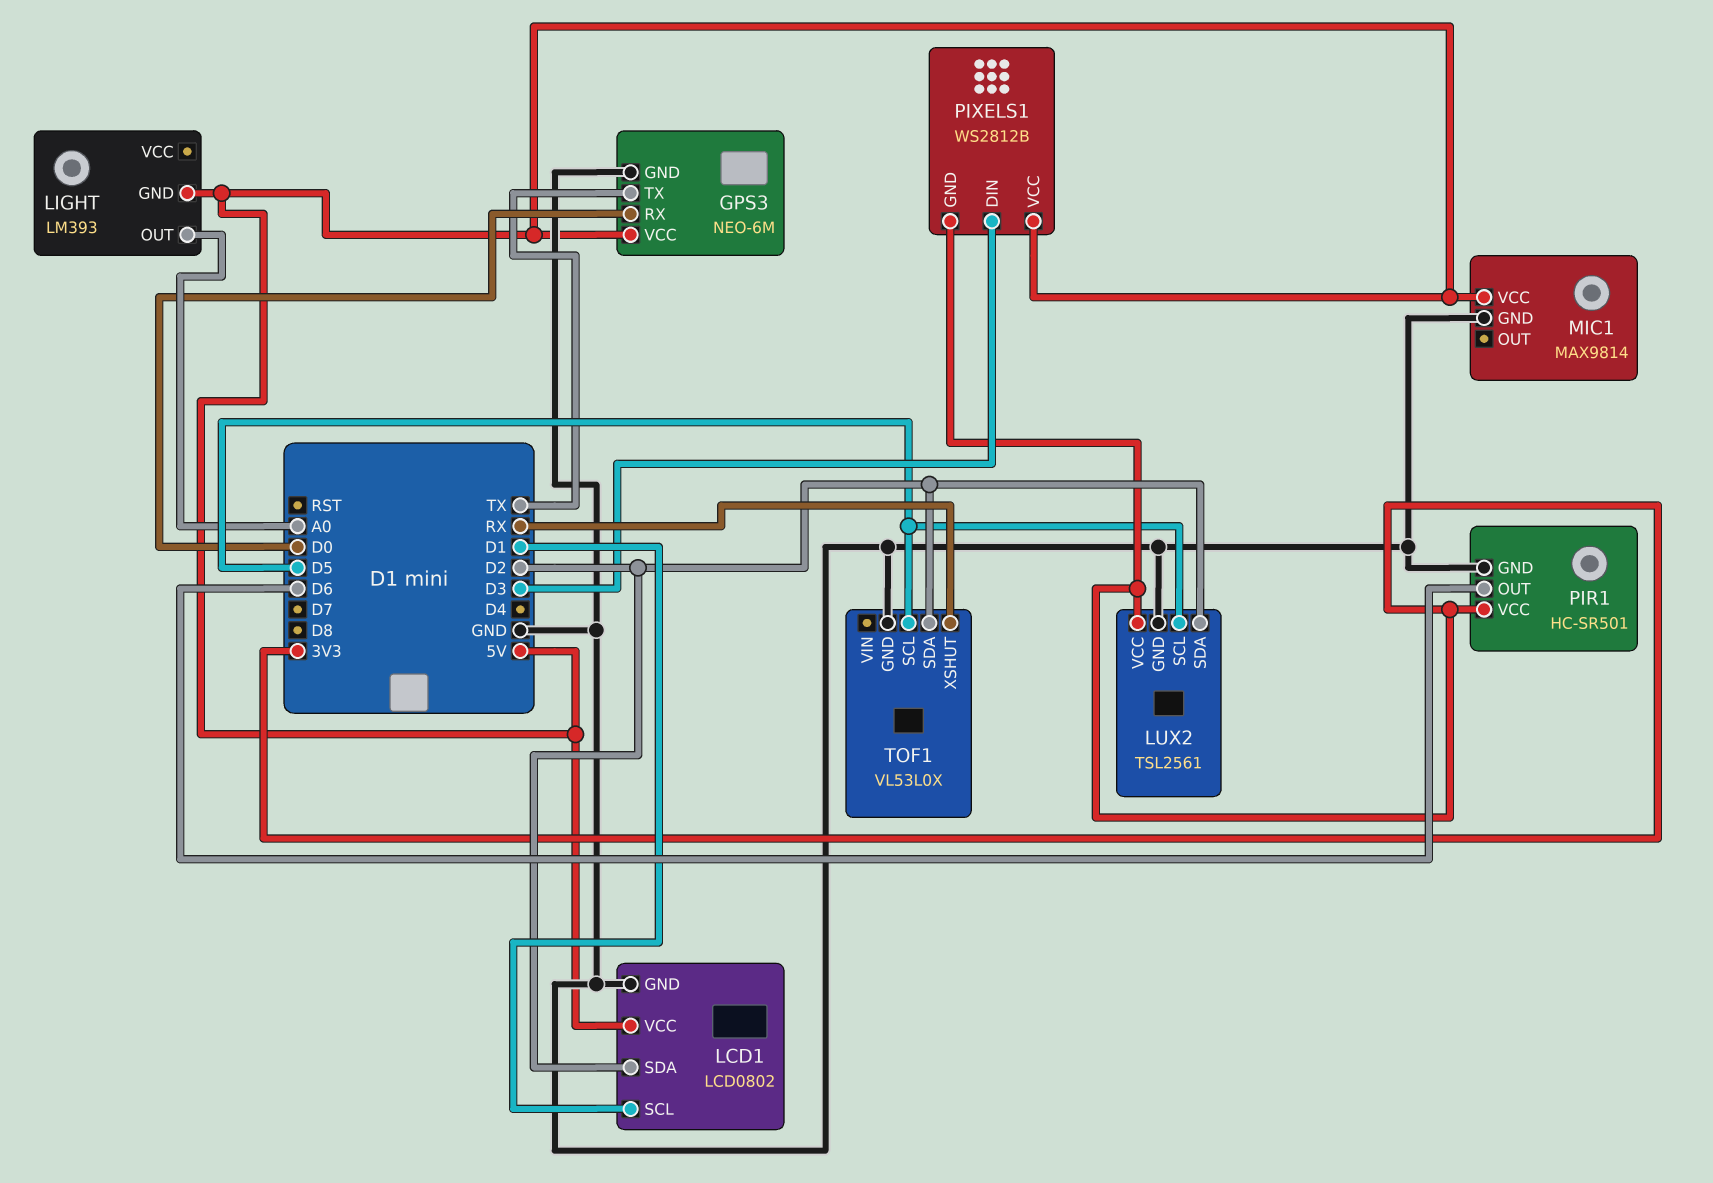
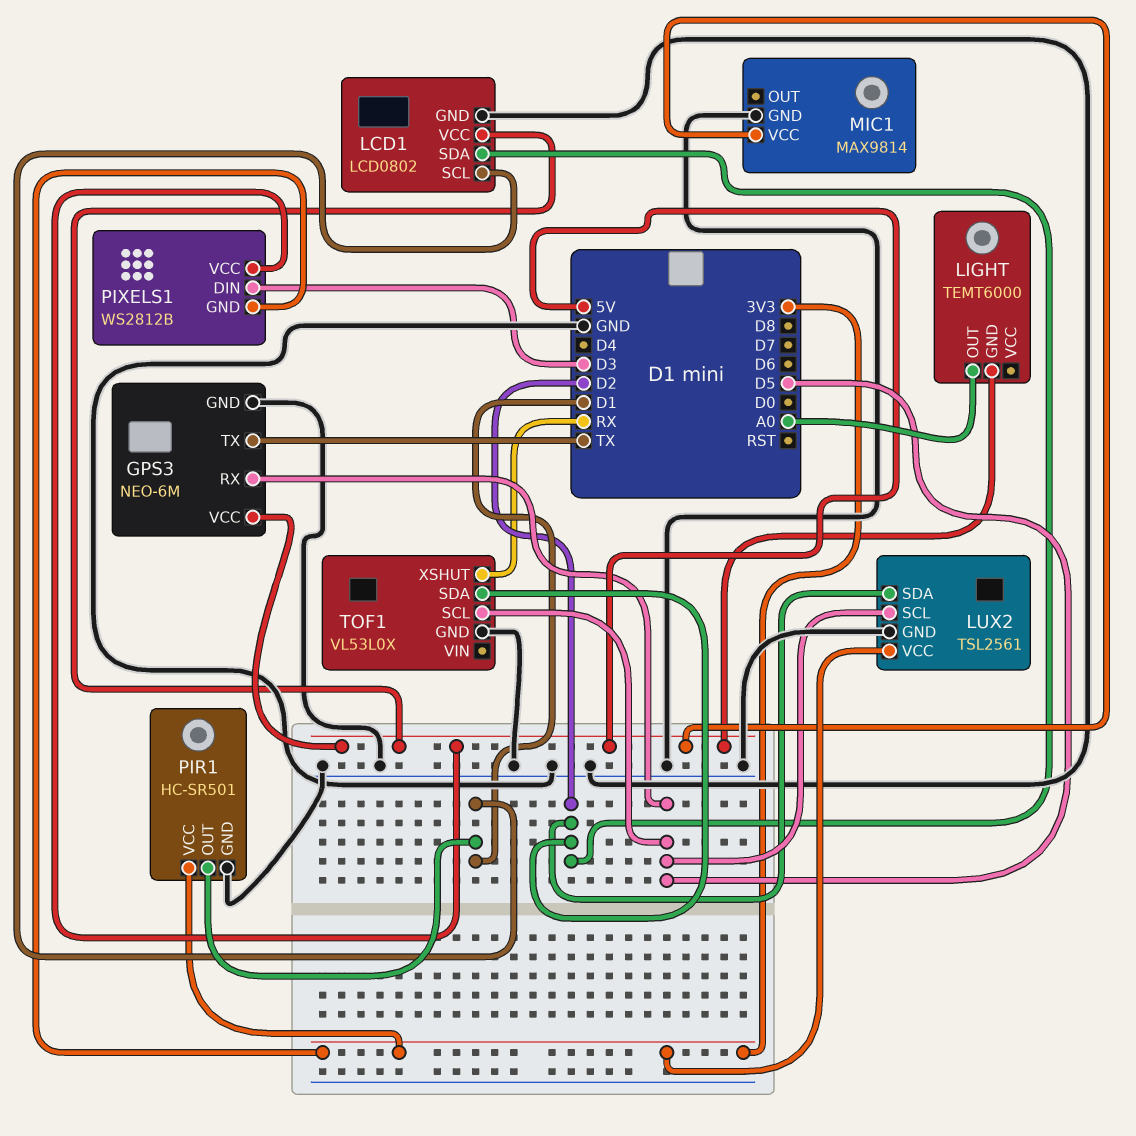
GPS3 pin RX: D0 -> D5
LIGHT: LM393 -> TEMT6000
PIR1 pin OUT: D6 -> D1

